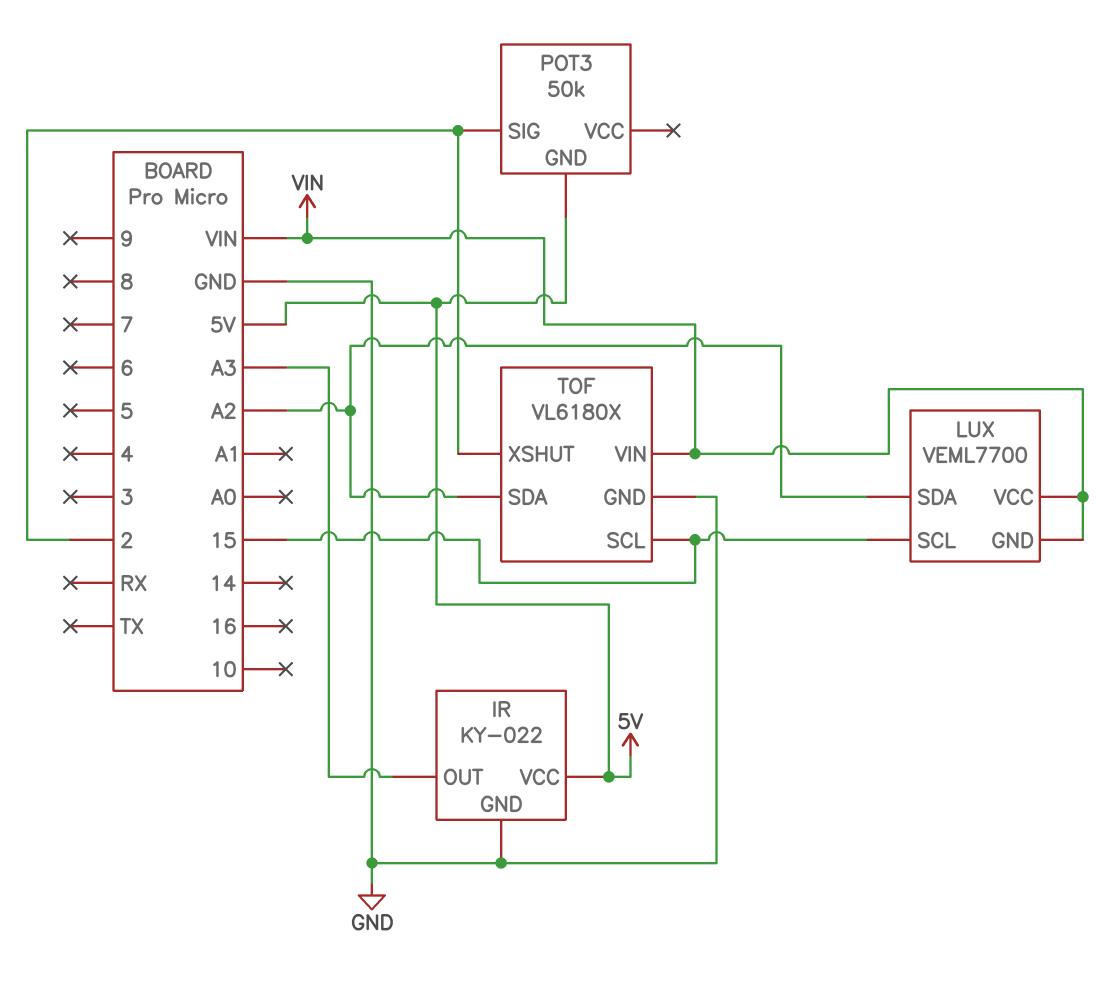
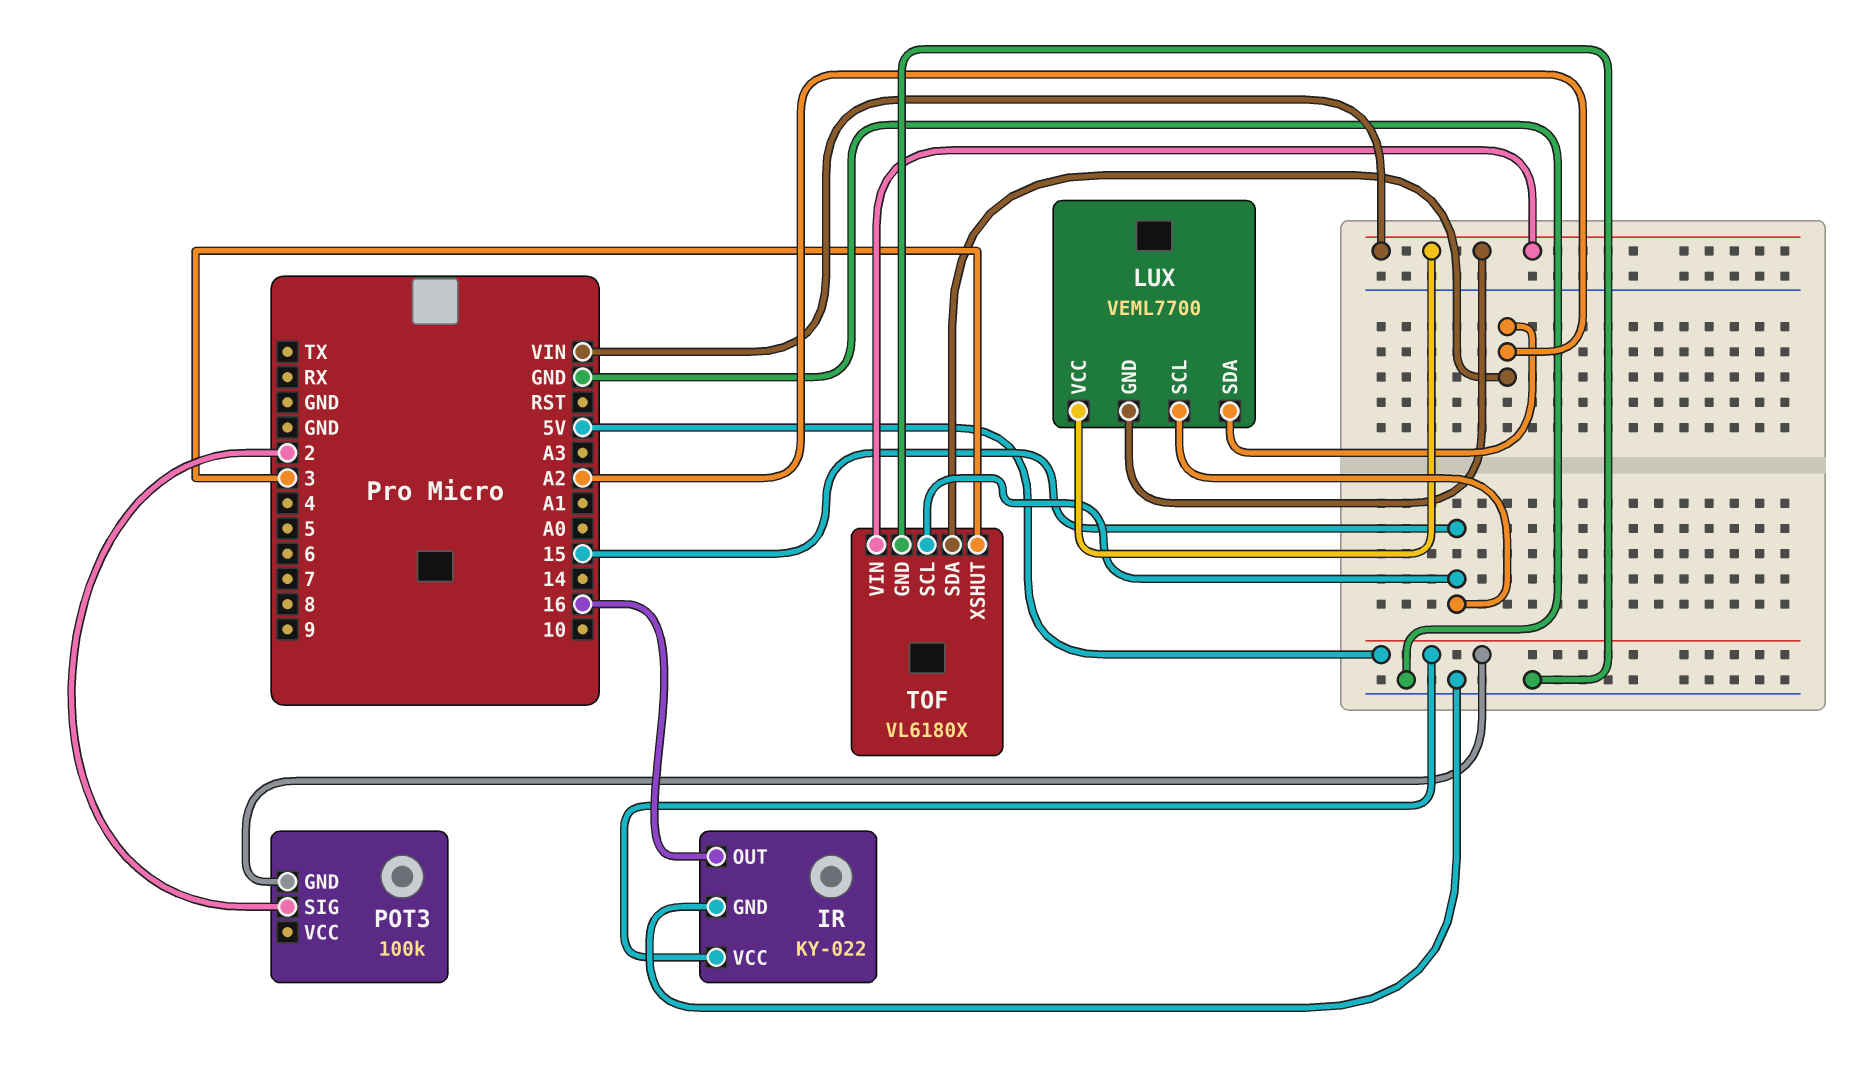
IR pin OUT: A3 -> 16
POT3: 50k -> 100k
TOF pin XSHUT: 2 -> 3

